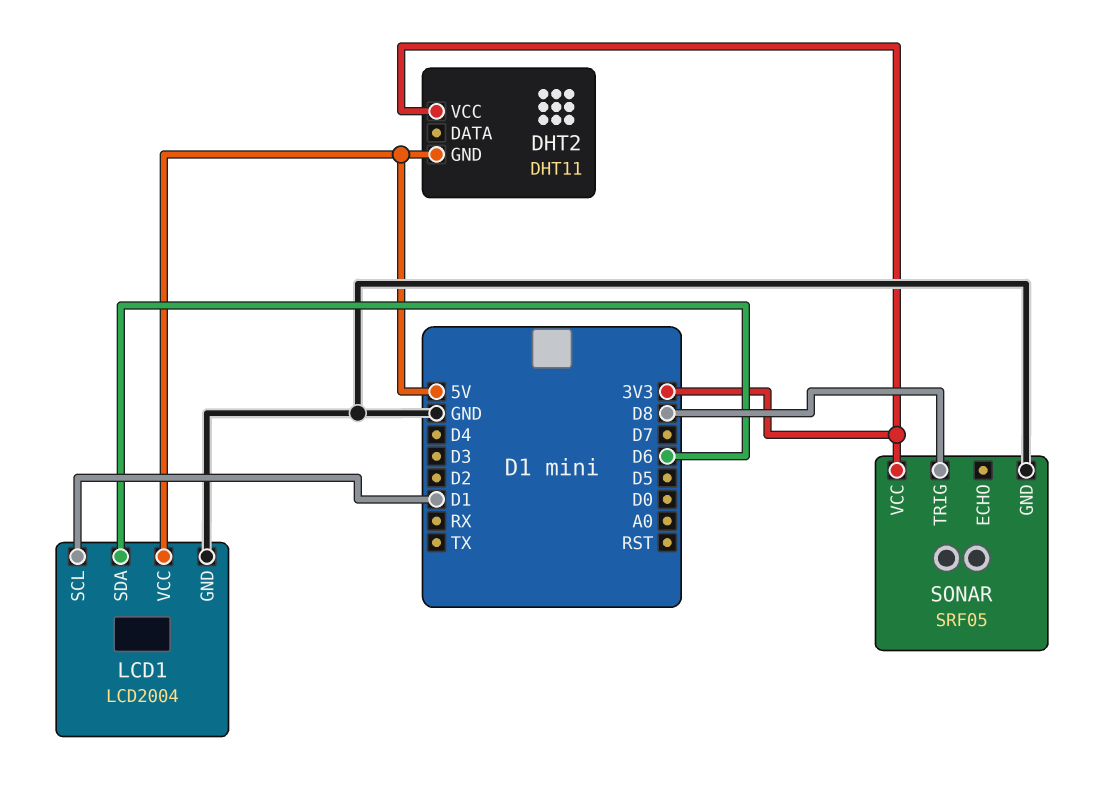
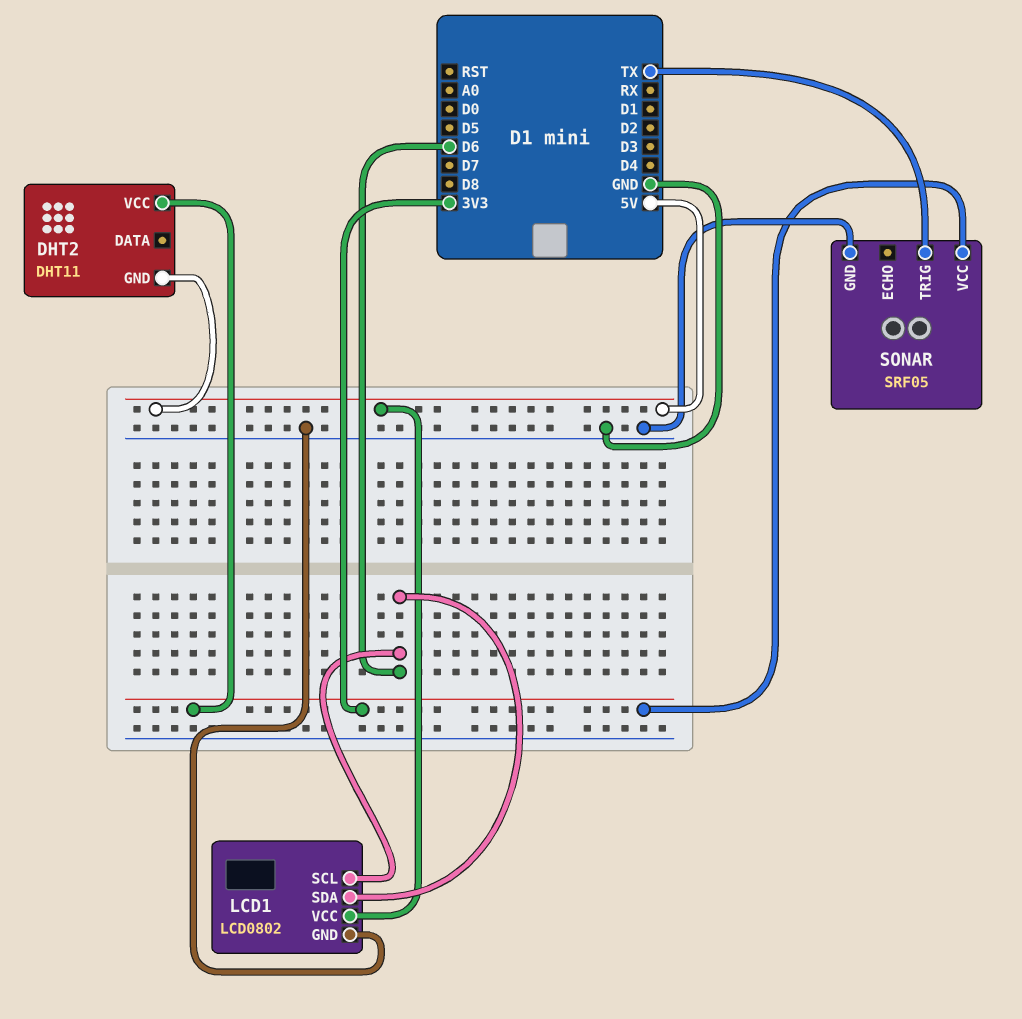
LCD1: LCD2004 -> LCD0802
LCD1 pin SCL: D1 -> D6
SONAR pin TRIG: D8 -> TX

